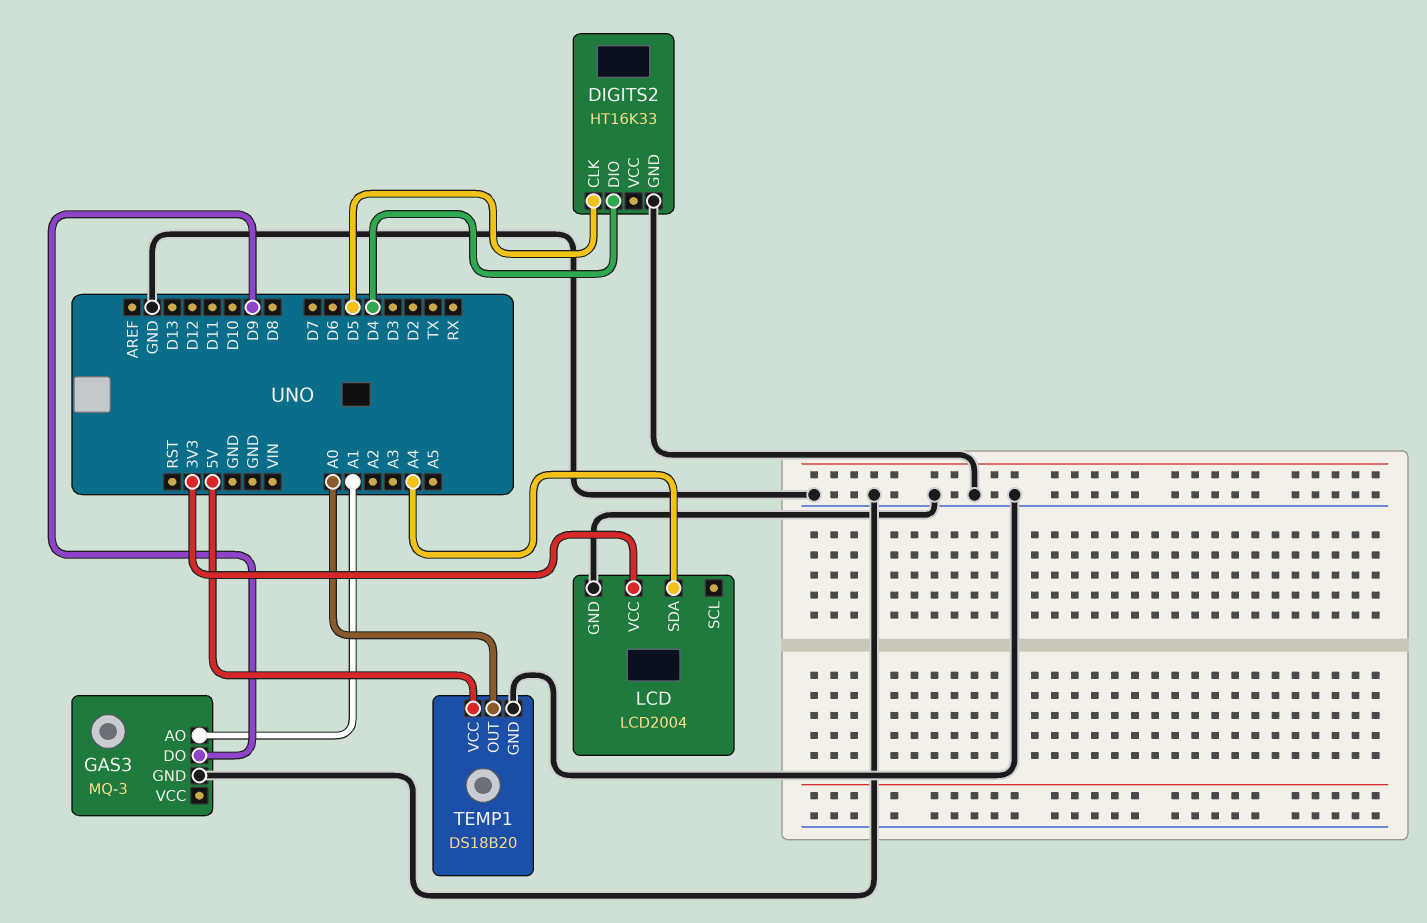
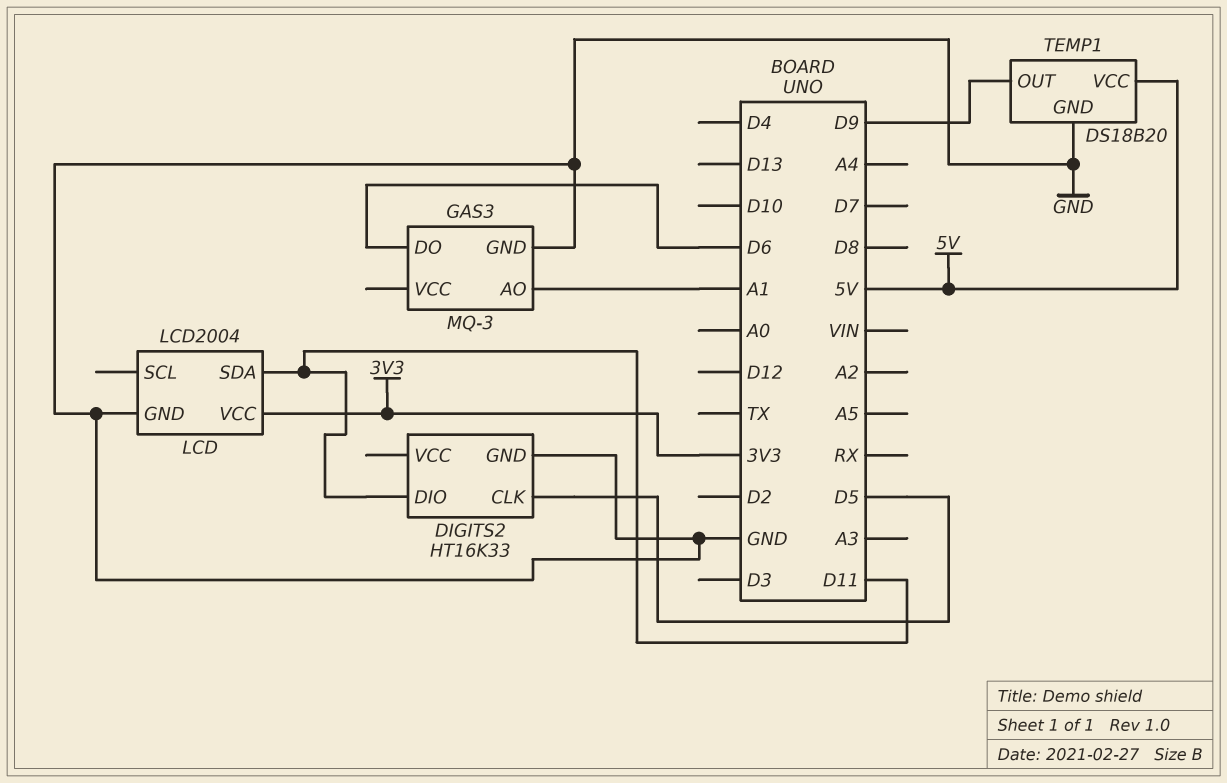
DIGITS2 pin DIO: D4 -> D11
GAS3 pin DO: D9 -> D6
LCD pin SDA: A4 -> D11
TEMP1 pin OUT: A0 -> D9

